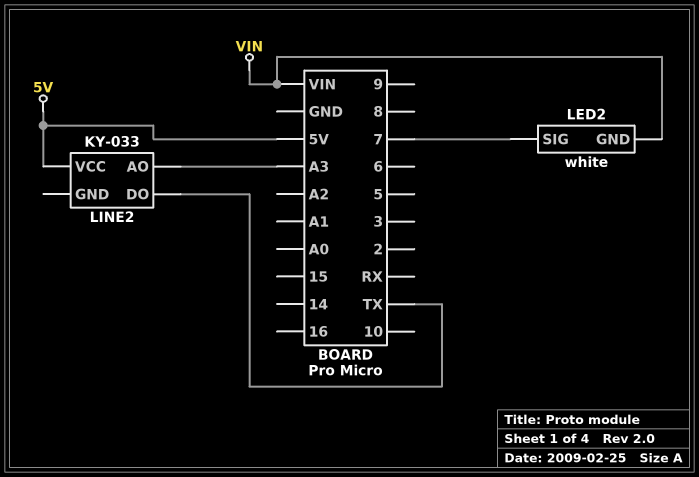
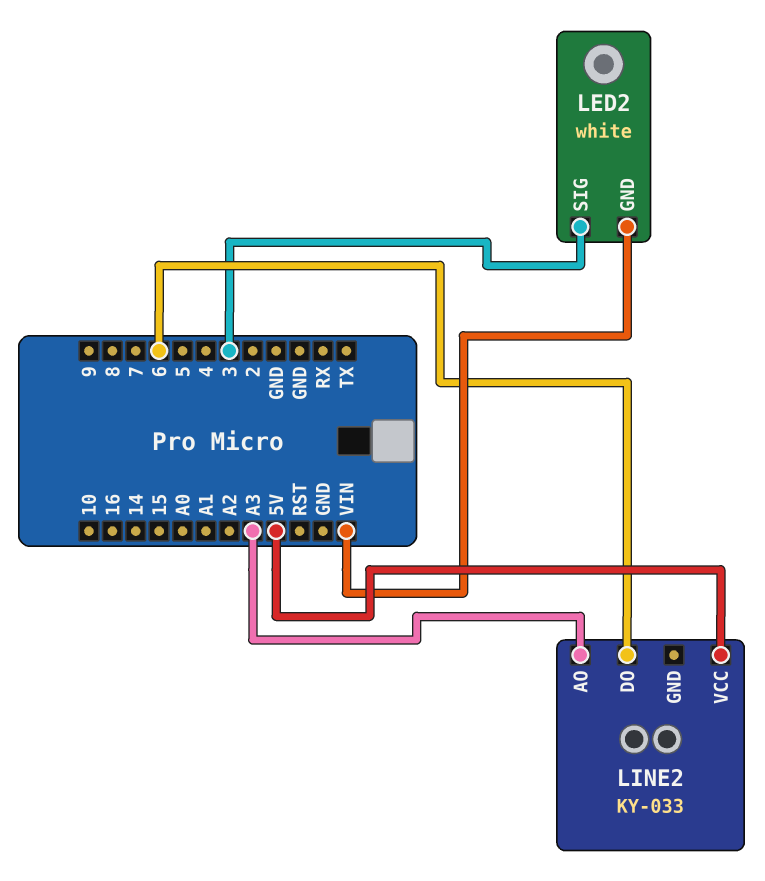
LED2 pin SIG: 7 -> 3
LINE2 pin DO: TX -> 6

